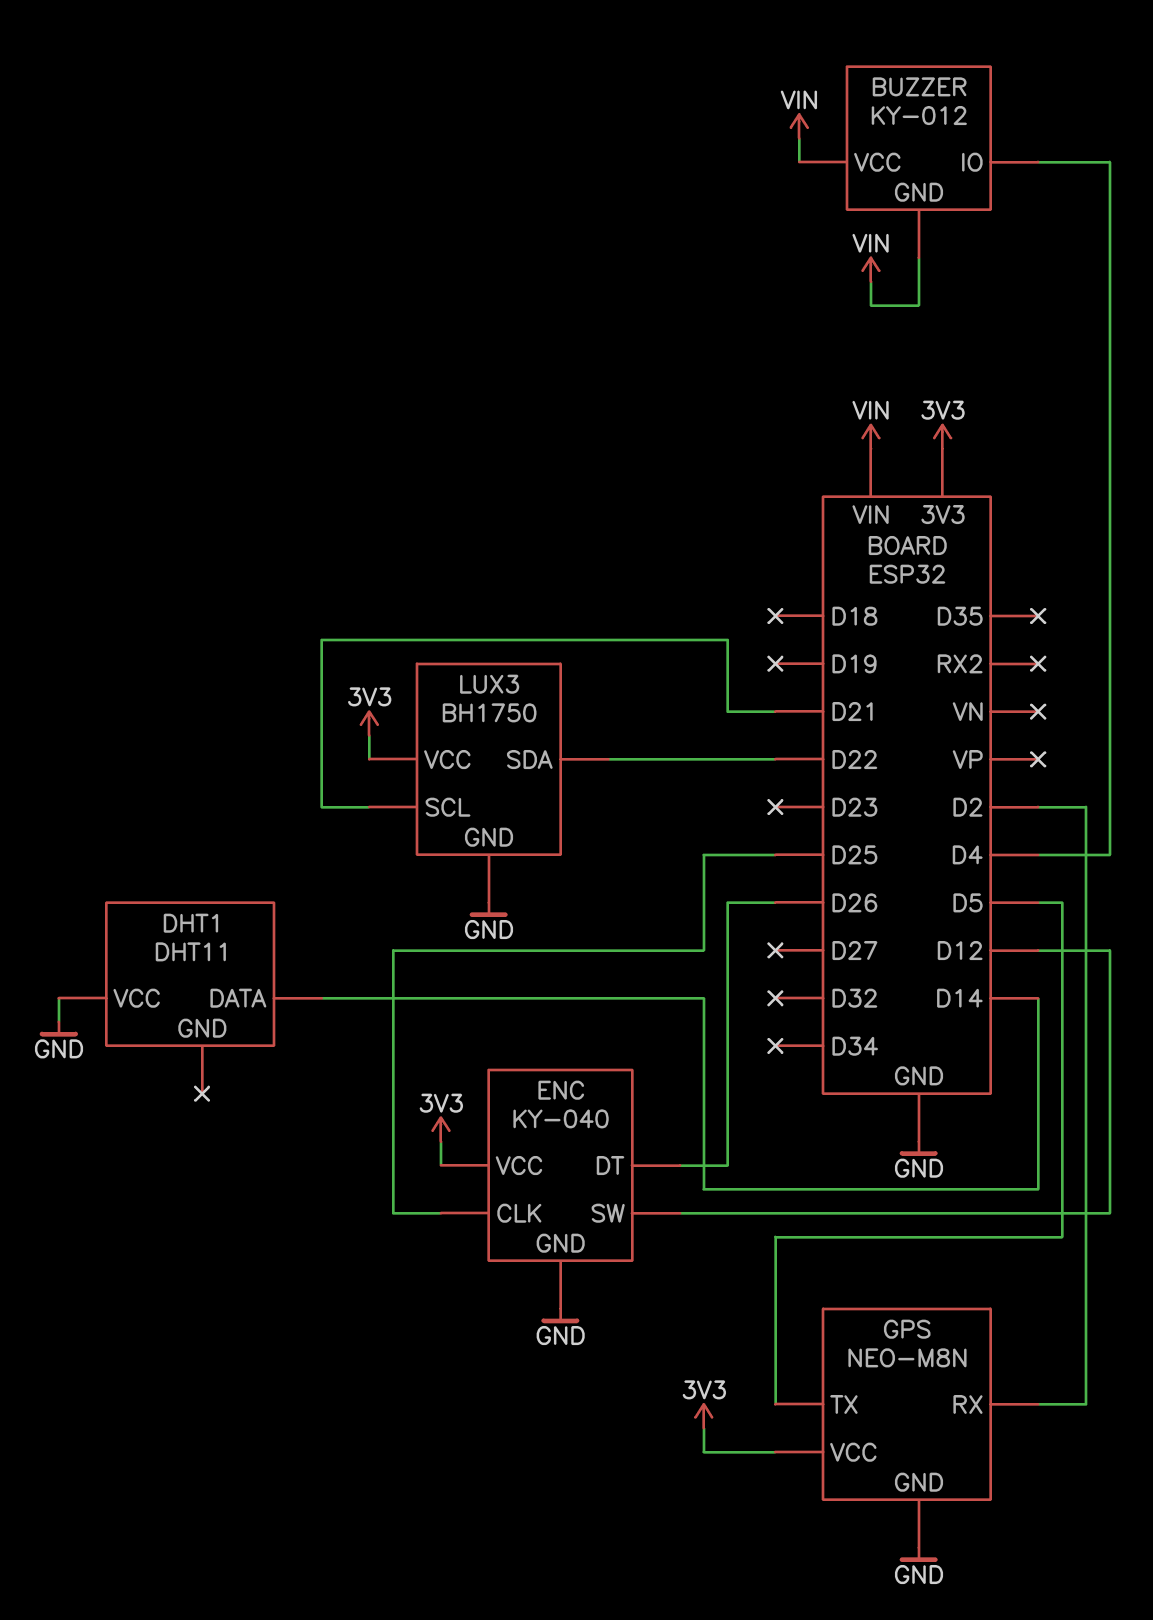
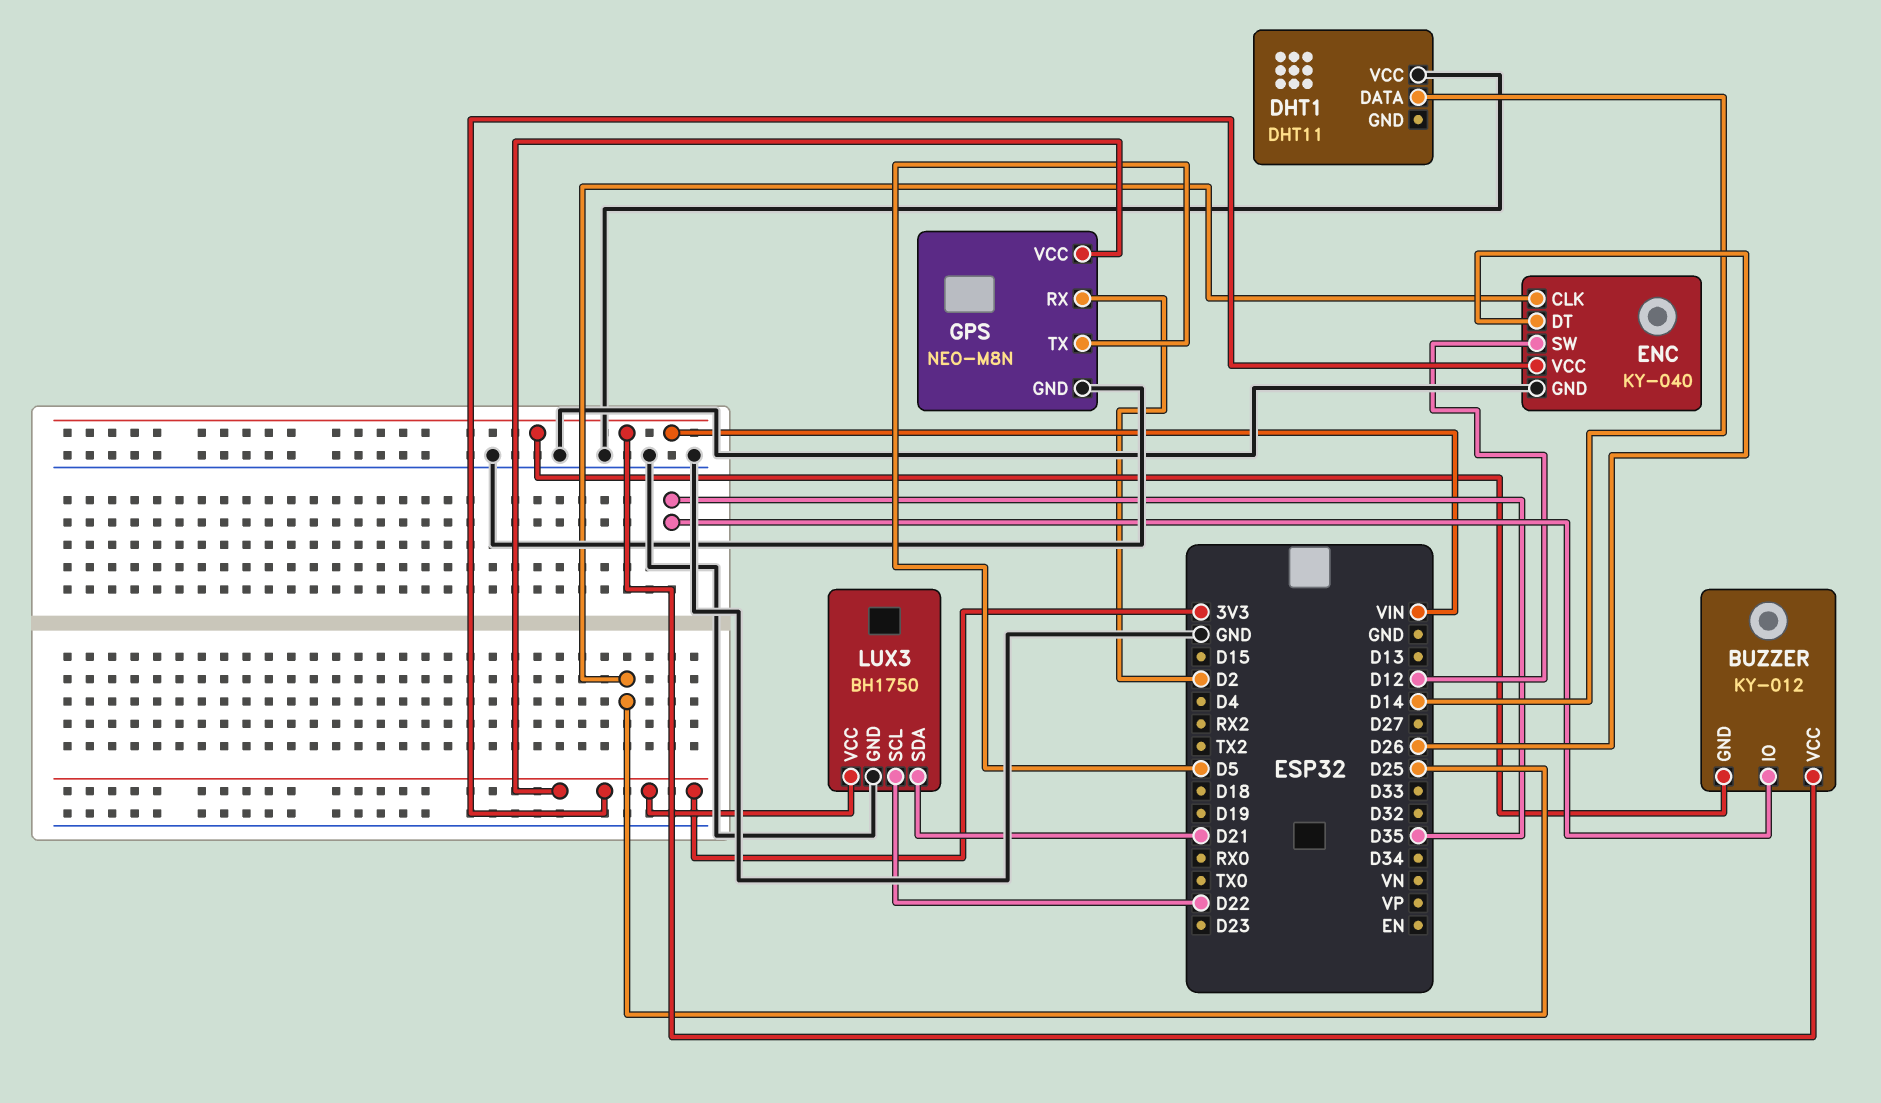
BUZZER pin IO: D4 -> D35
LUX3 pin SCL: D21 -> D22
LUX3 pin SDA: D22 -> D21

